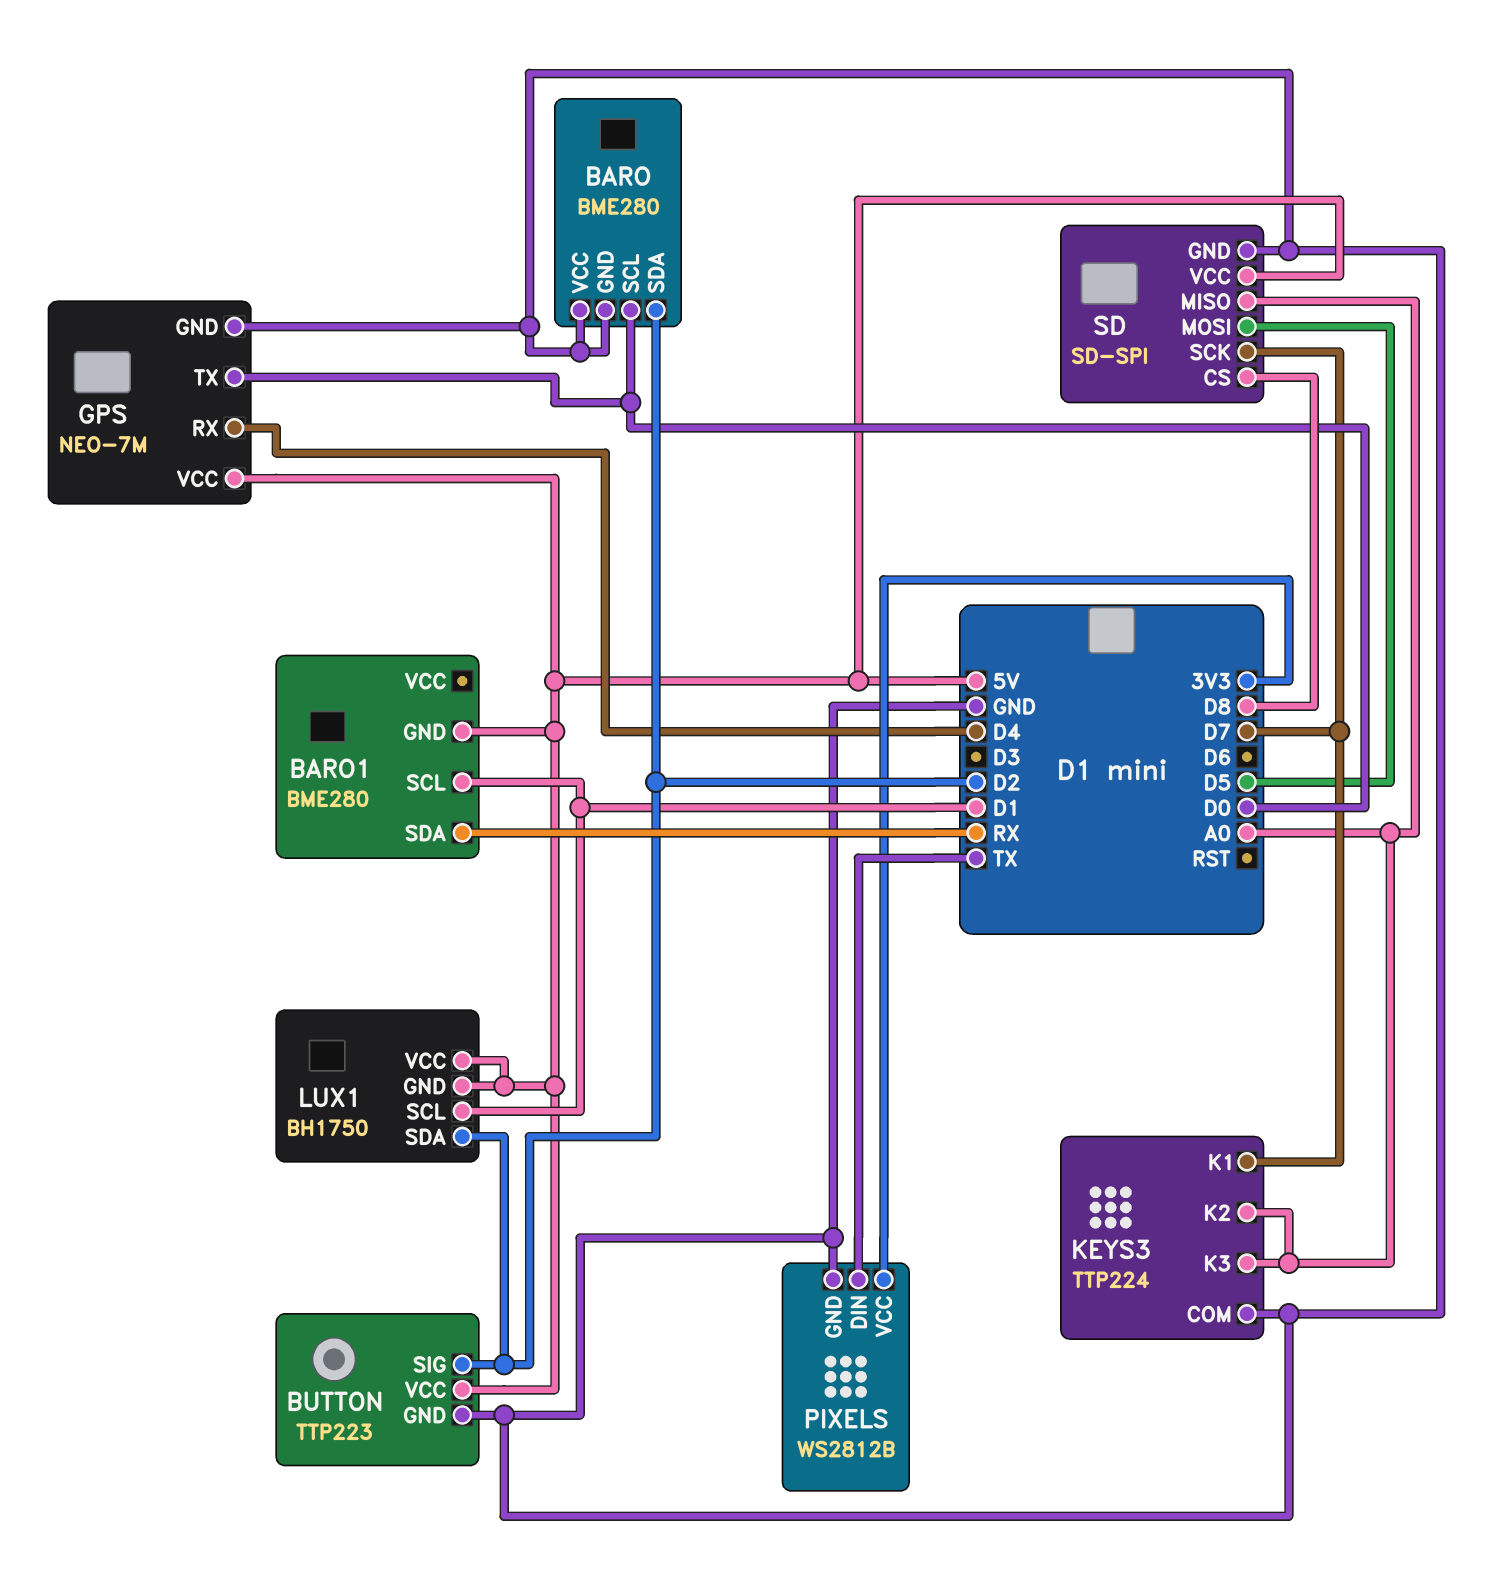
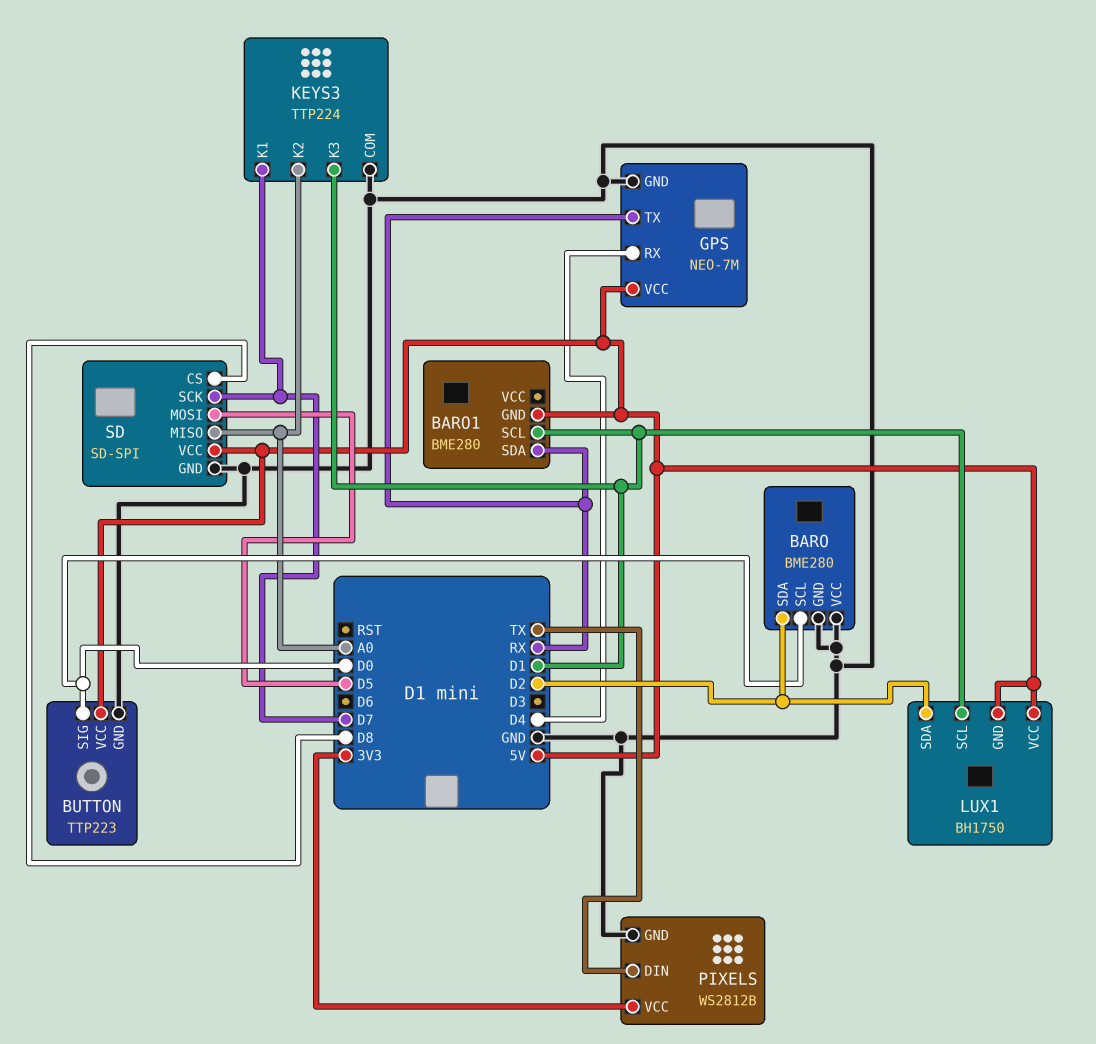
BUTTON pin SIG: D2 -> D0
GPS pin TX: D0 -> RX
KEYS3 pin K3: A0 -> D1

